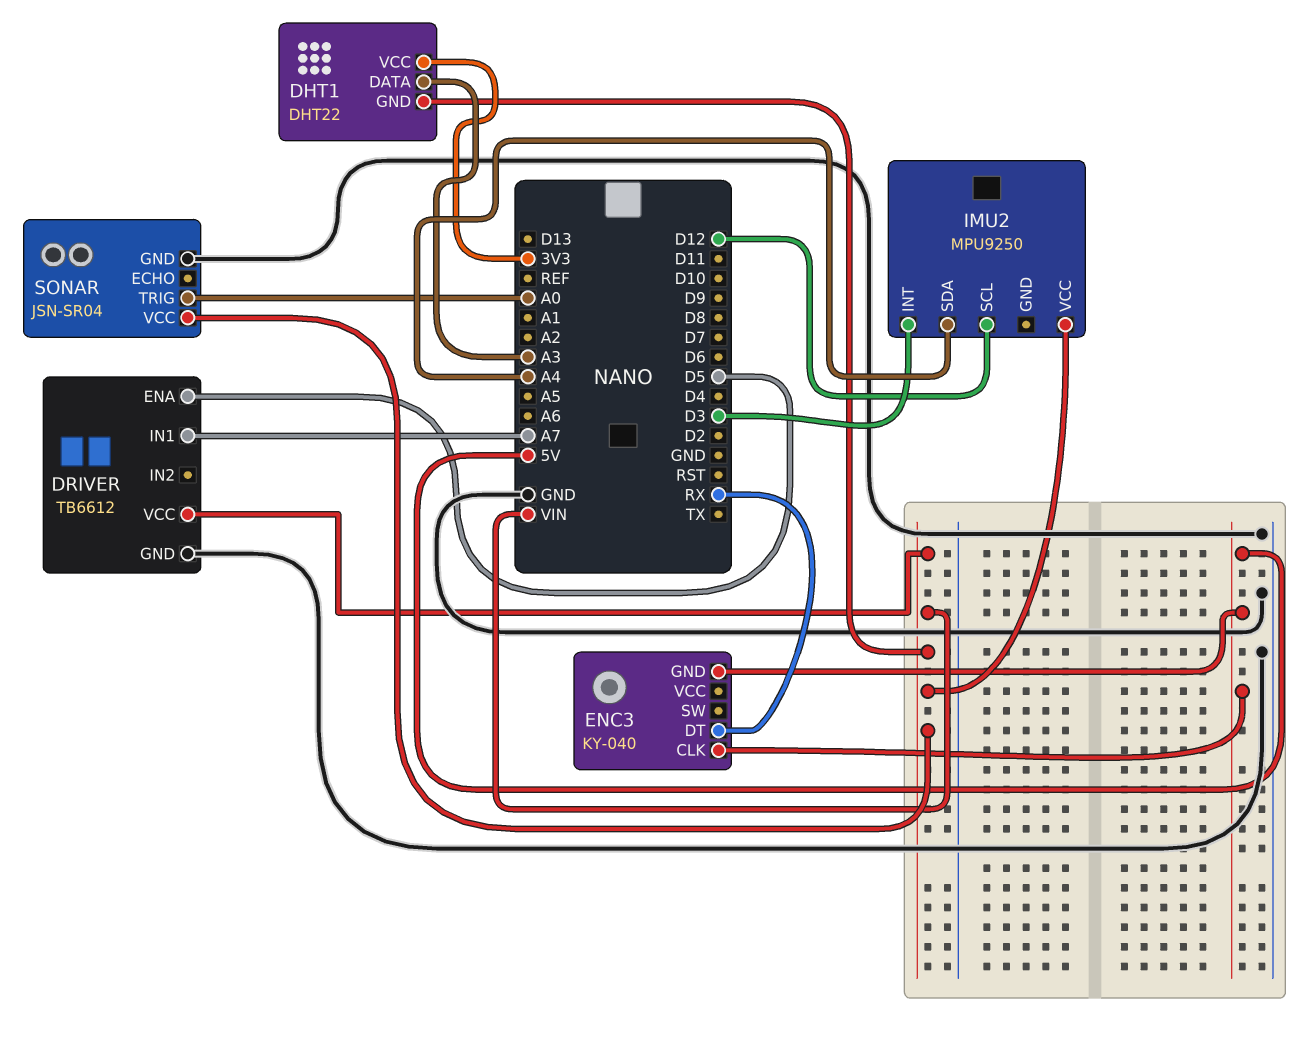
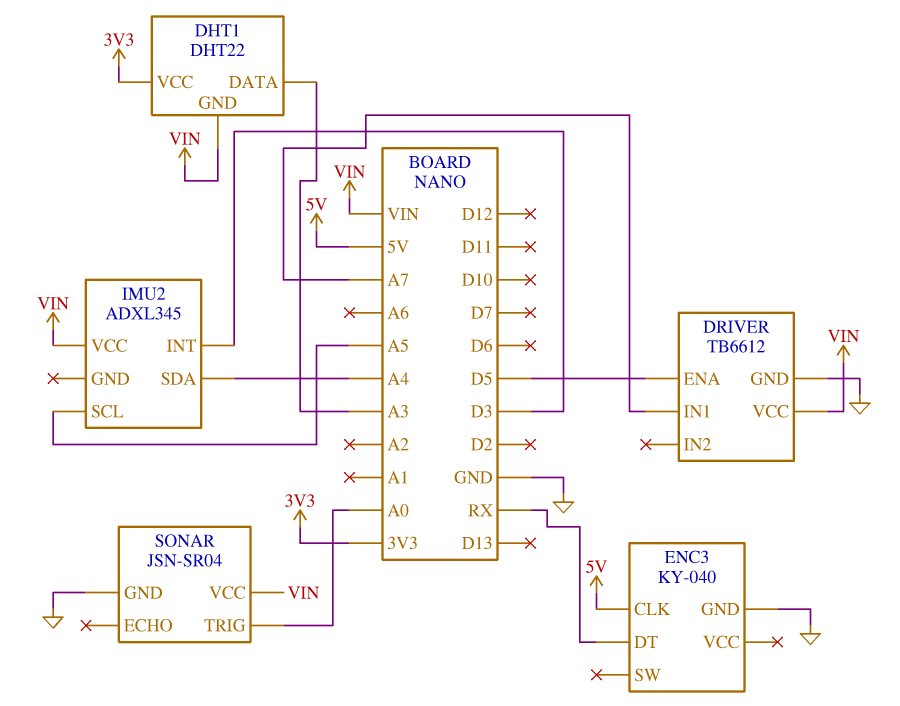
ENC3 pin GND: 5V -> GND
IMU2: MPU9250 -> ADXL345
IMU2 pin SCL: D12 -> A5

